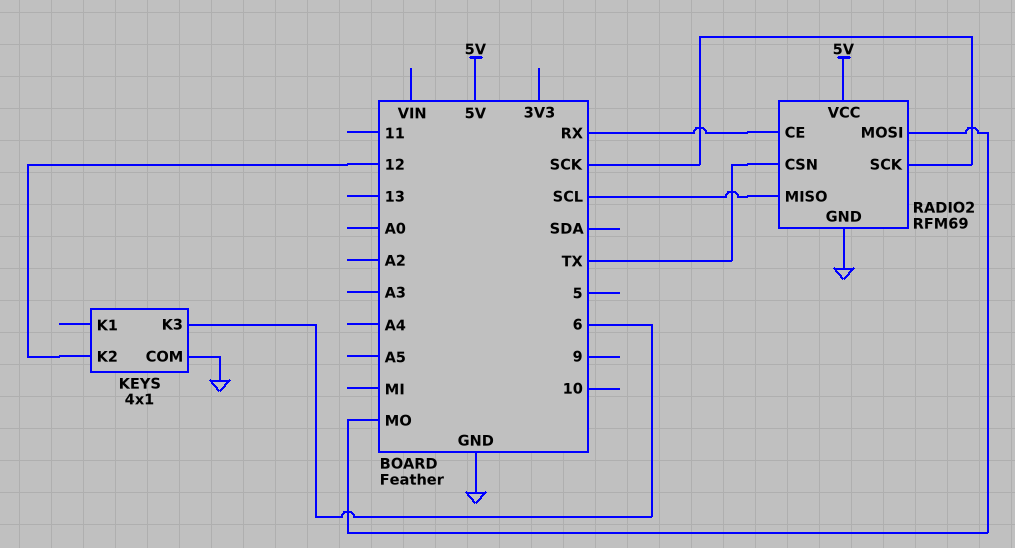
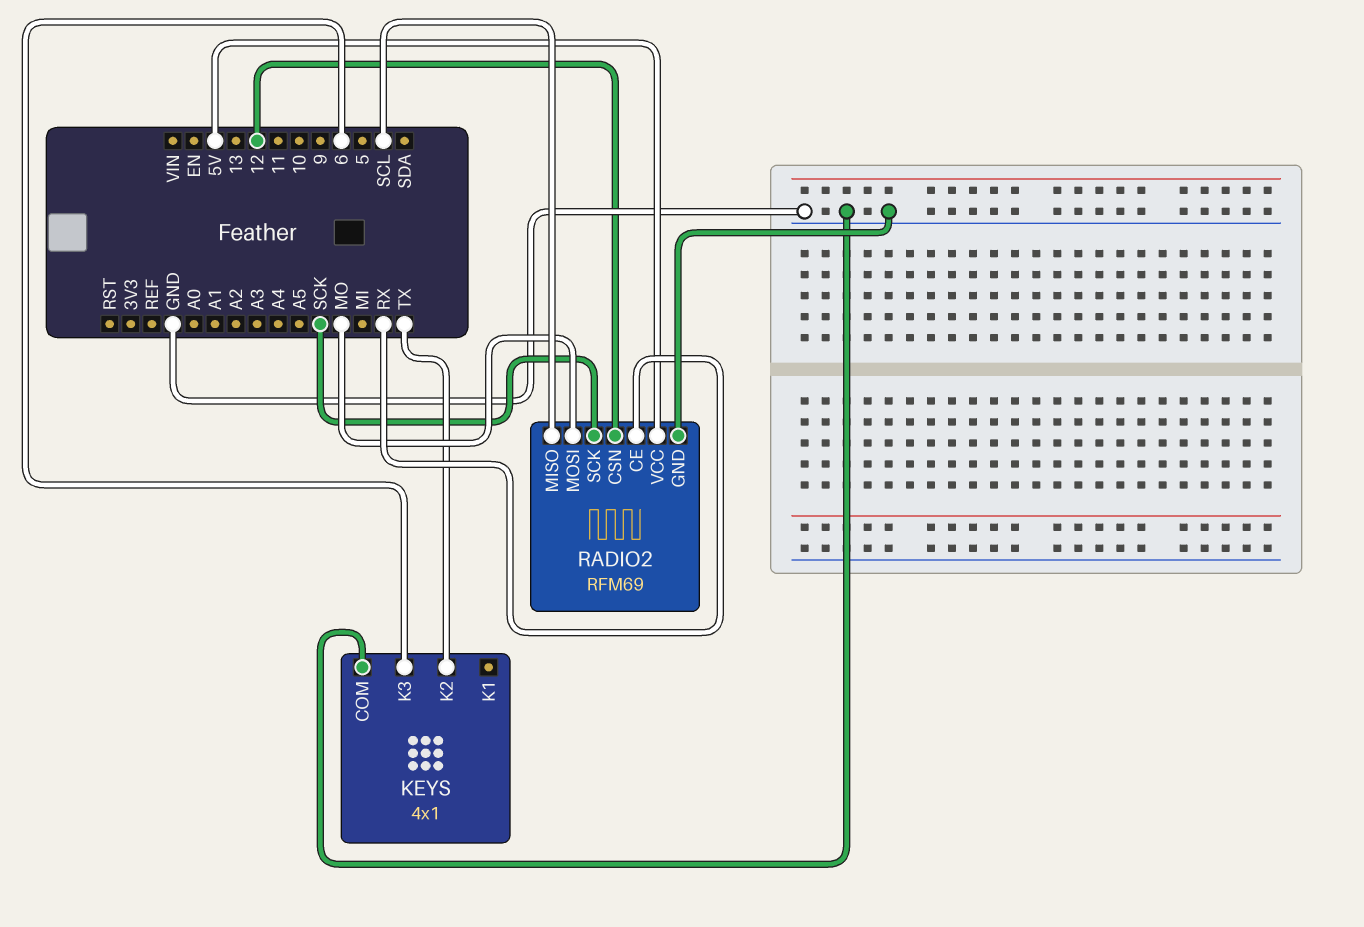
KEYS pin K2: 12 -> TX
RADIO2 pin CSN: TX -> 12

